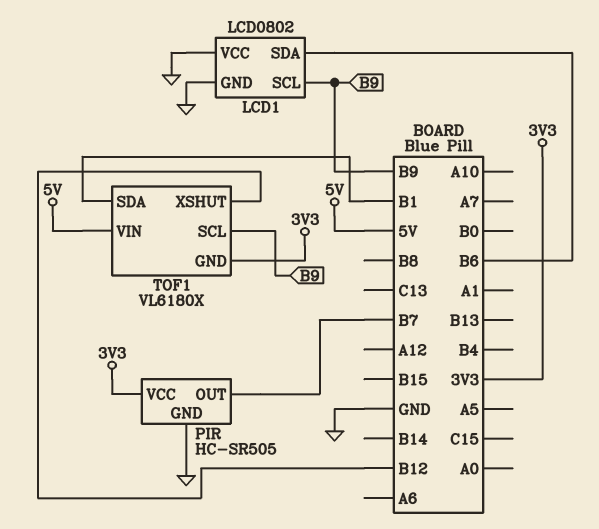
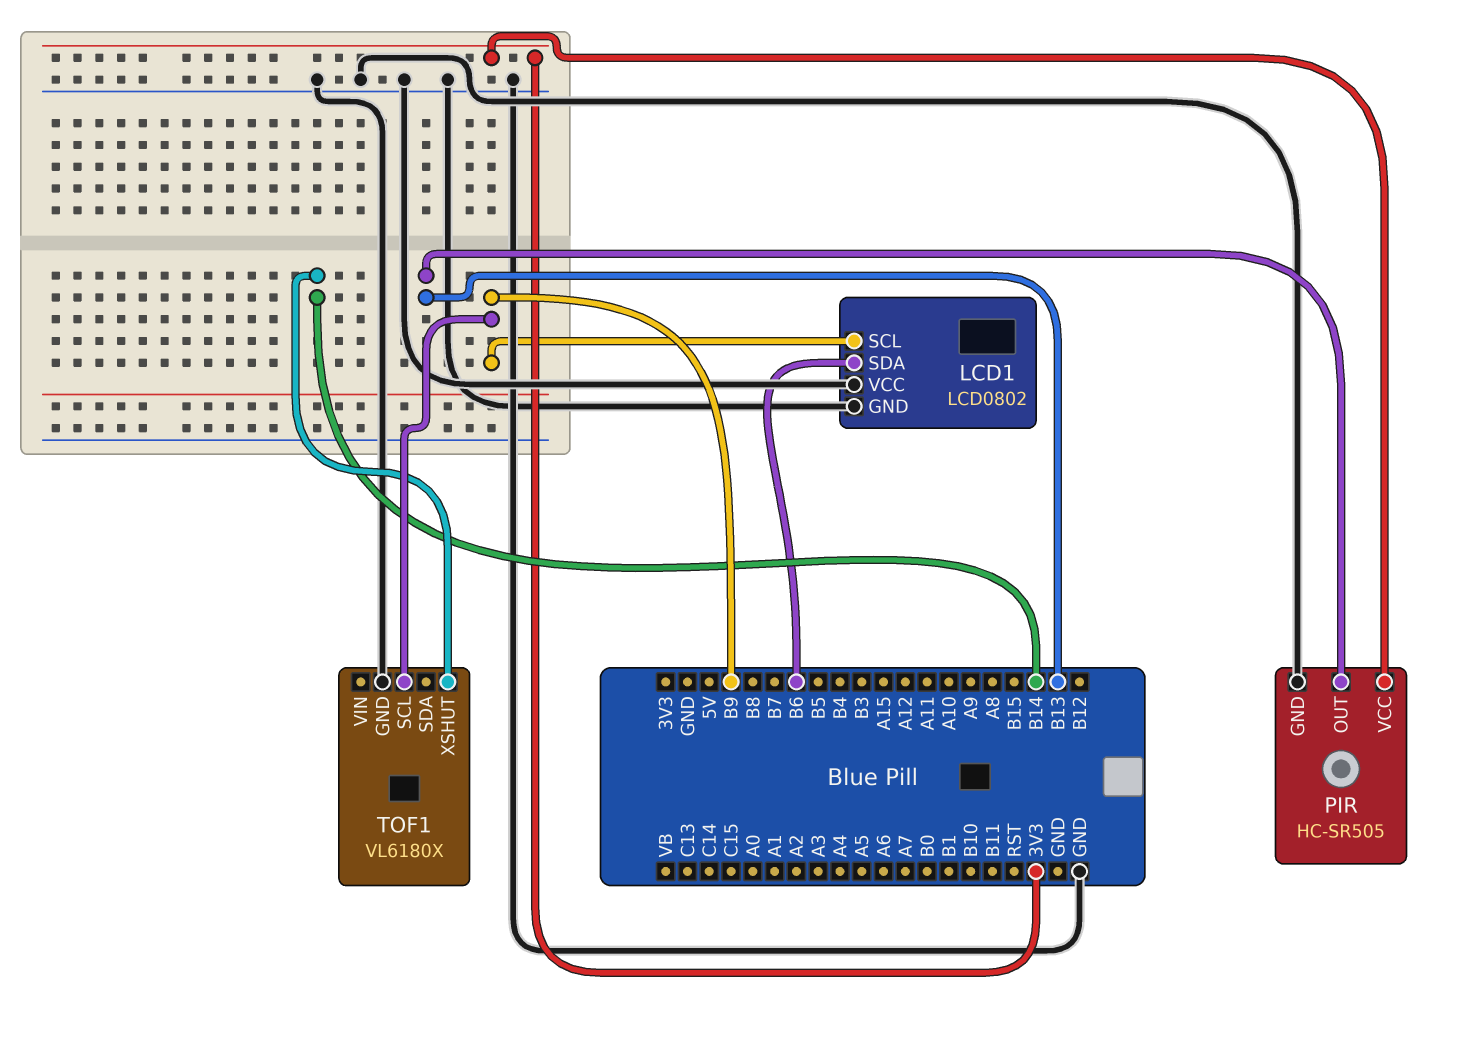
PIR pin OUT: B7 -> B13
TOF1 pin GND: 3V3 -> GND
TOF1 pin SDA: B1 -> none
TOF1 pin VIN: 5V -> none
TOF1 pin XSHUT: B12 -> B14

